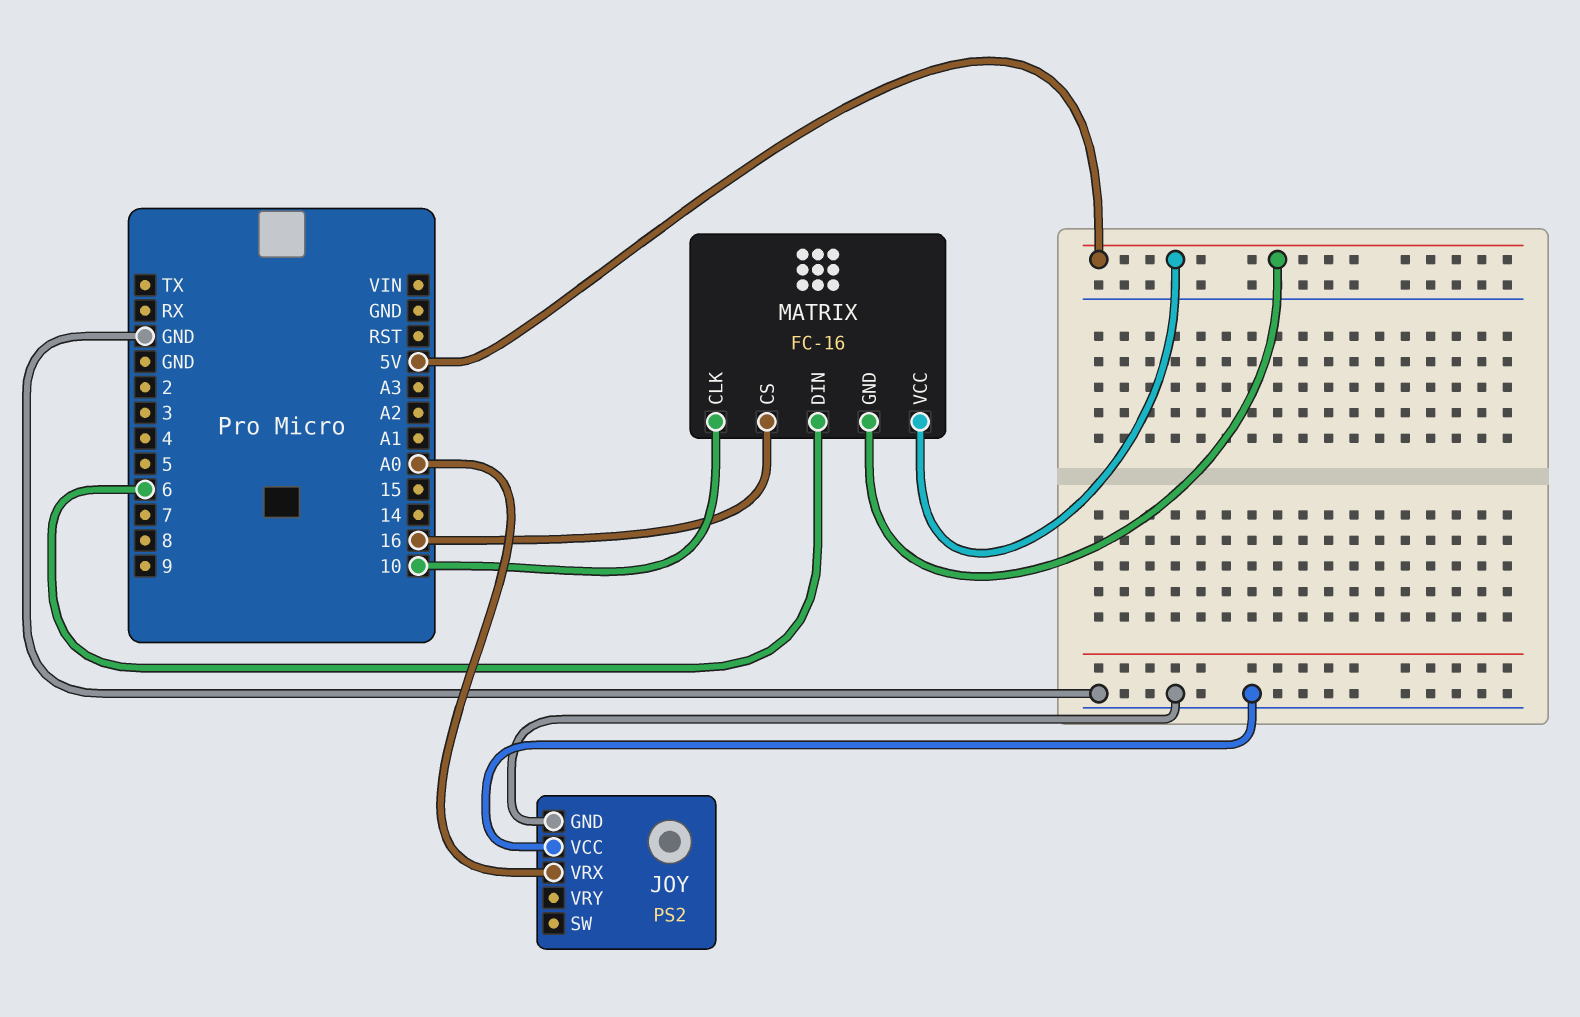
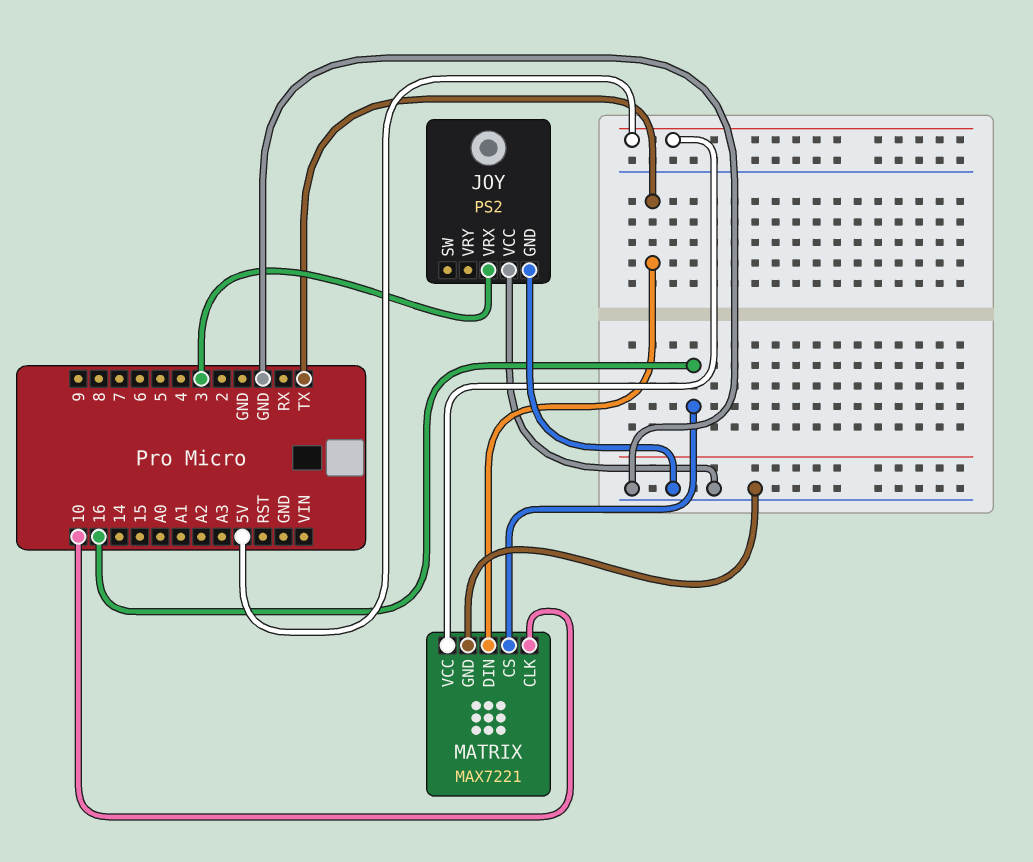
JOY pin VRX: A0 -> 3
MATRIX: FC-16 -> MAX7221
MATRIX pin DIN: 6 -> TX
MATRIX pin GND: 5V -> GND

